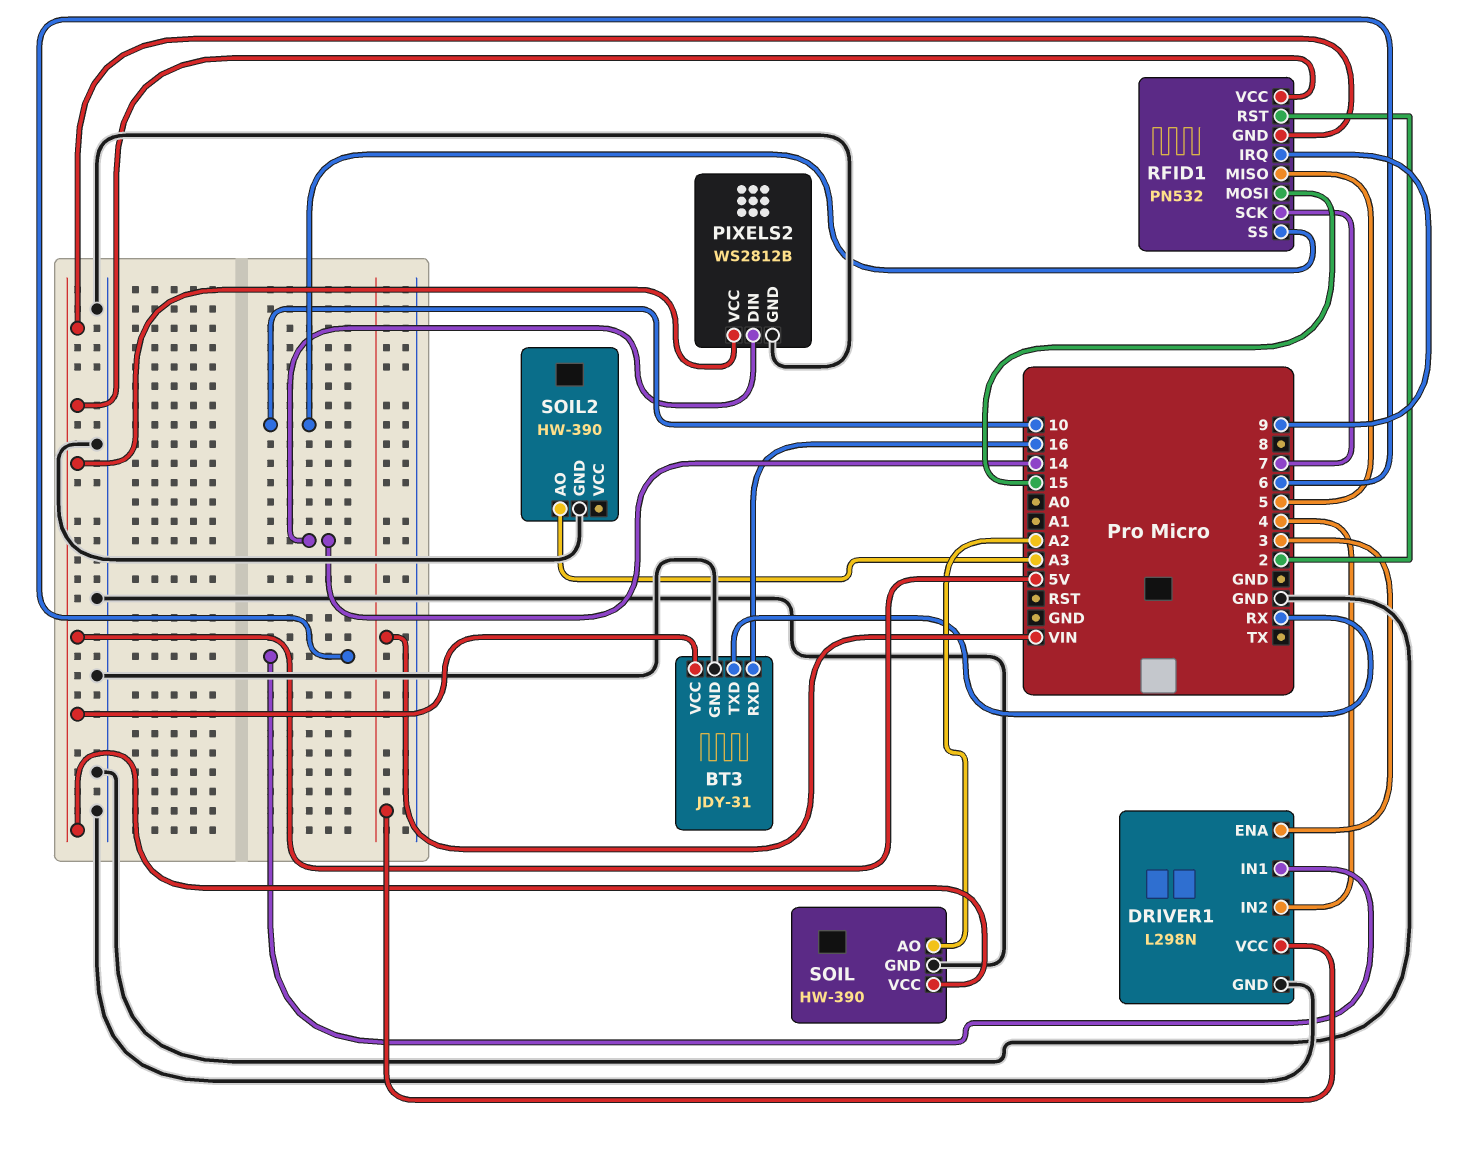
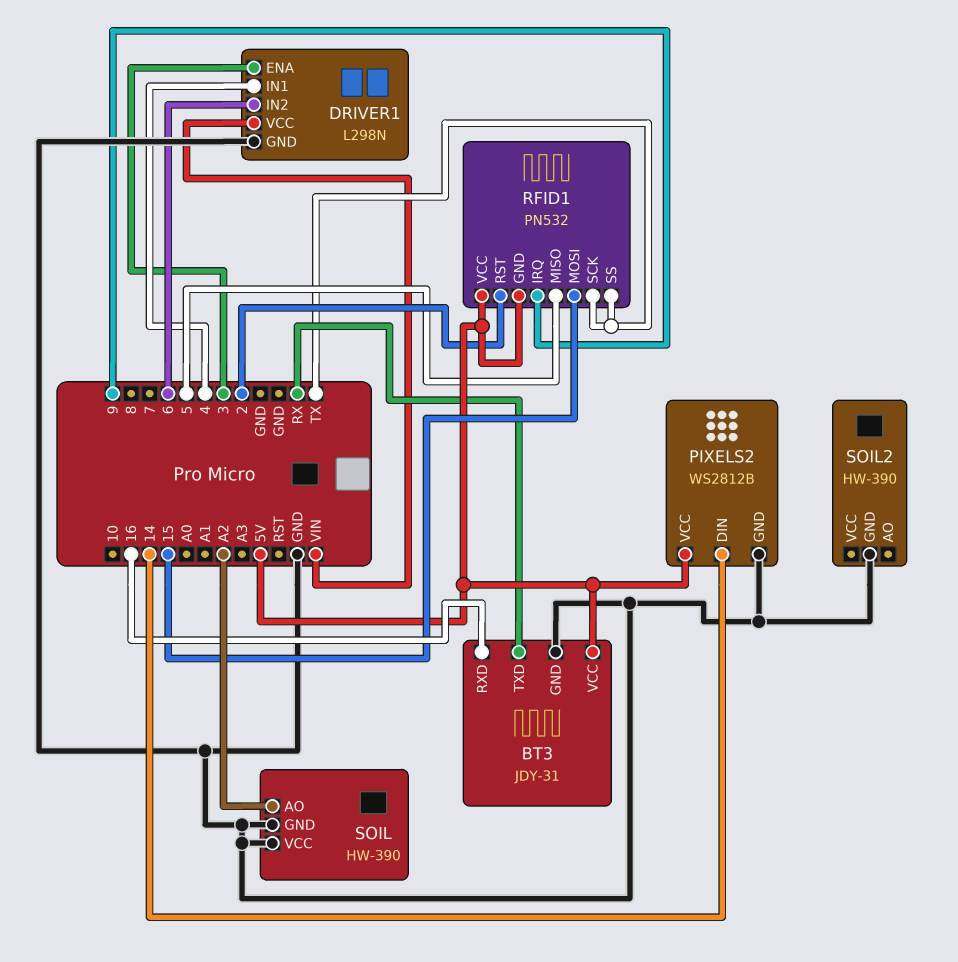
DRIVER1 pin IN1: 6 -> 4
DRIVER1 pin IN2: 4 -> 6
RFID1 pin SCK: 7 -> TX
RFID1 pin SS: 10 -> TX
SOIL pin VCC: 5V -> GND
SOIL2 pin AO: A3 -> none

